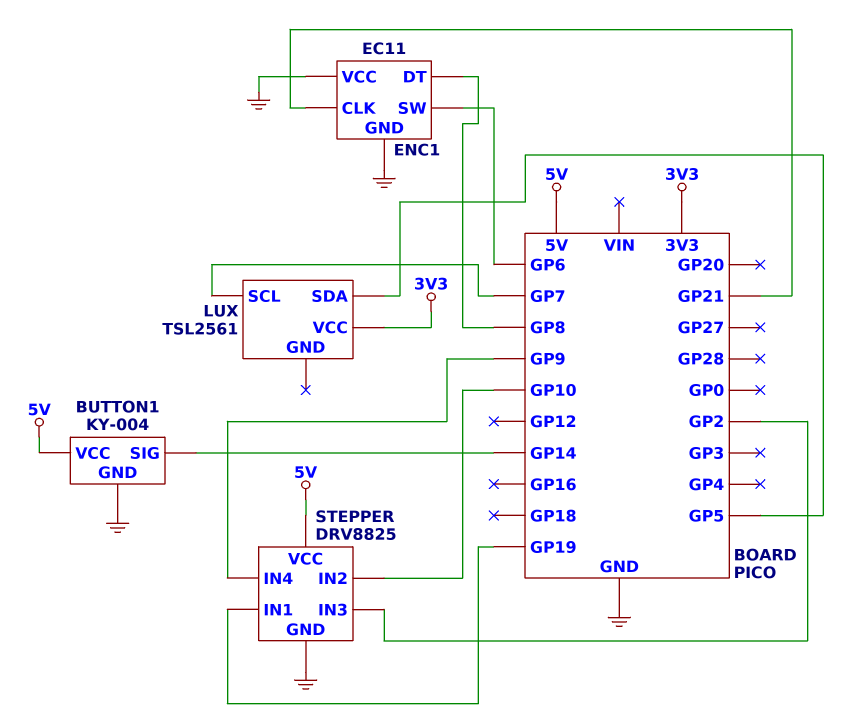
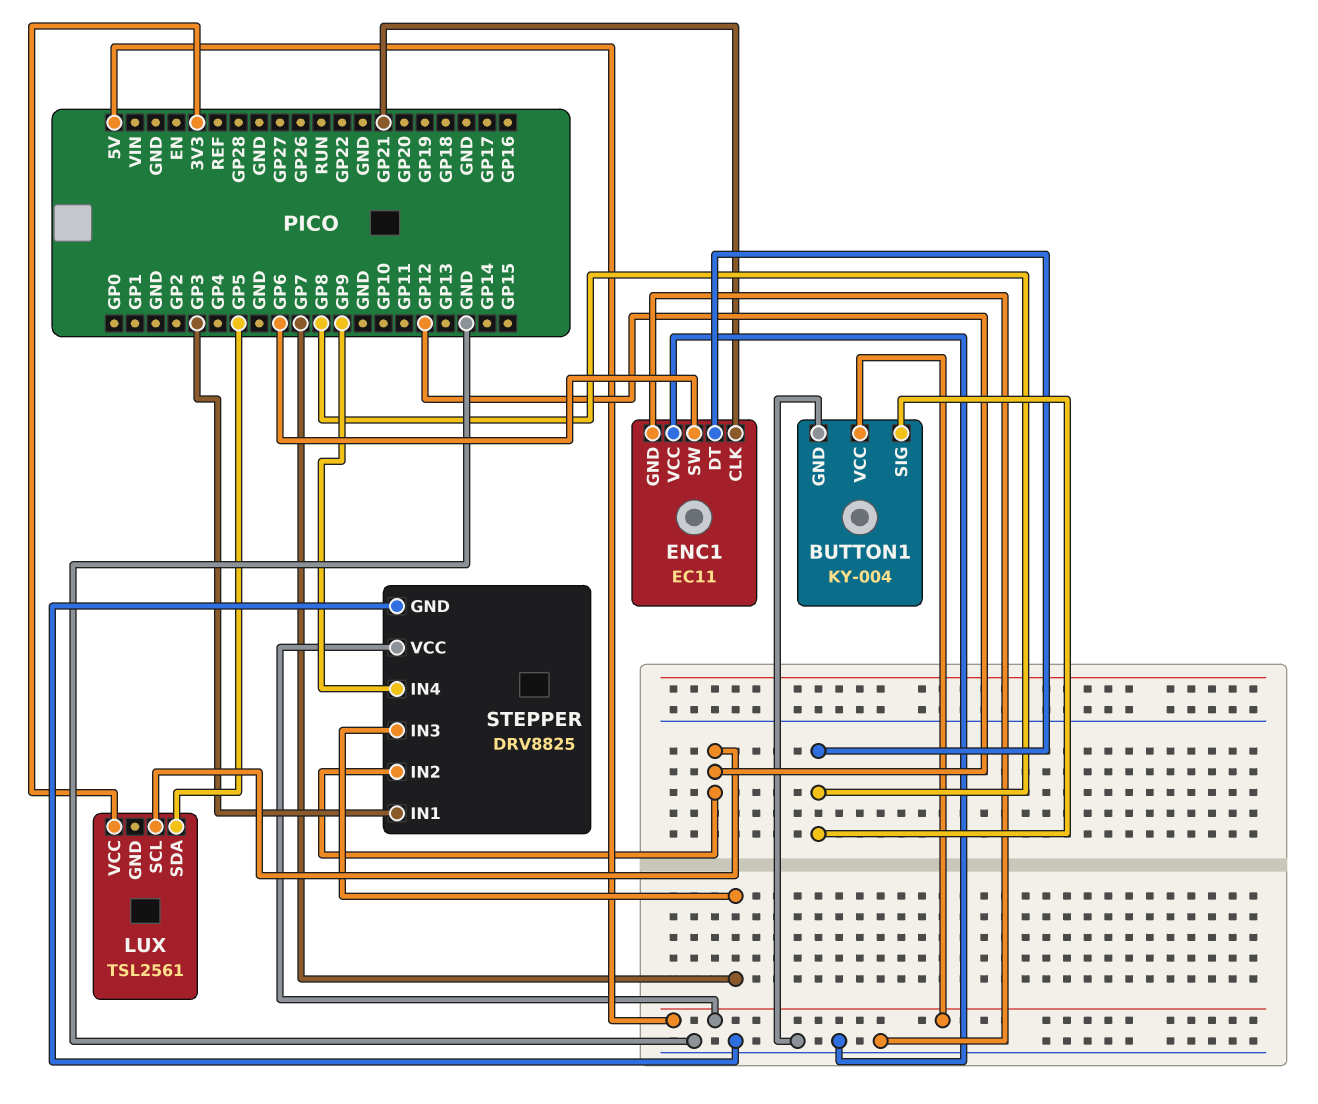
BUTTON1 pin SIG: GP14 -> GP8
LUX pin SCL: GP7 -> GP12
STEPPER pin IN1: GP19 -> GP3
STEPPER pin IN2: GP10 -> GP12
STEPPER pin IN3: GP2 -> GP7

